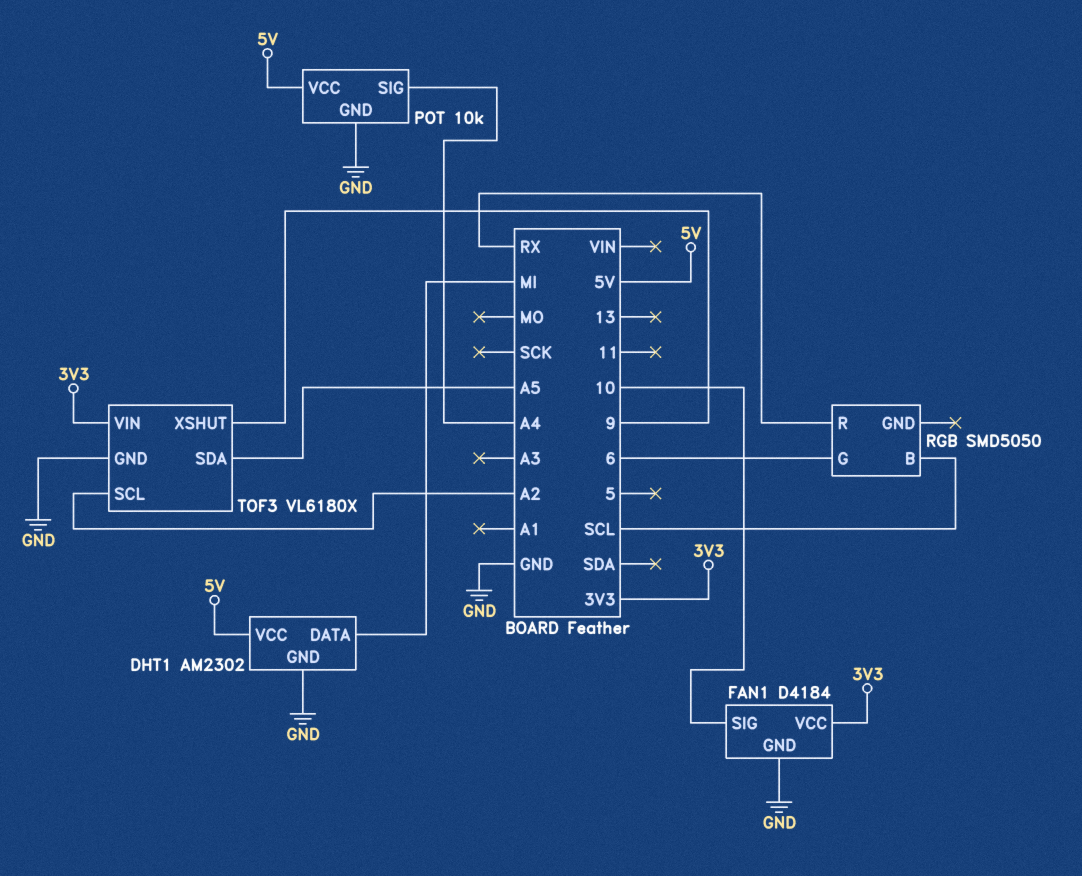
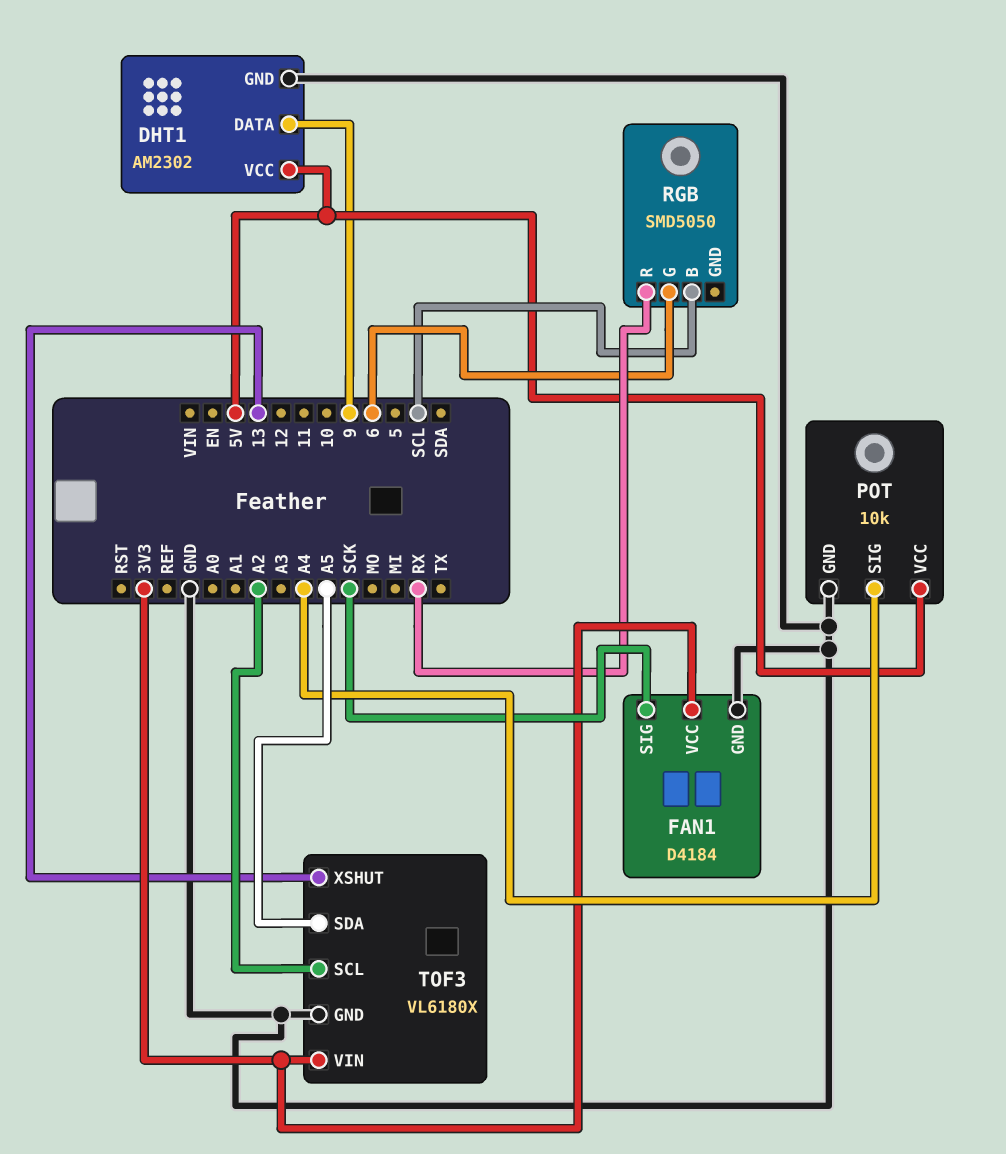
DHT1 pin DATA: MI -> 9
FAN1 pin SIG: 10 -> SCK
TOF3 pin XSHUT: 9 -> 13

